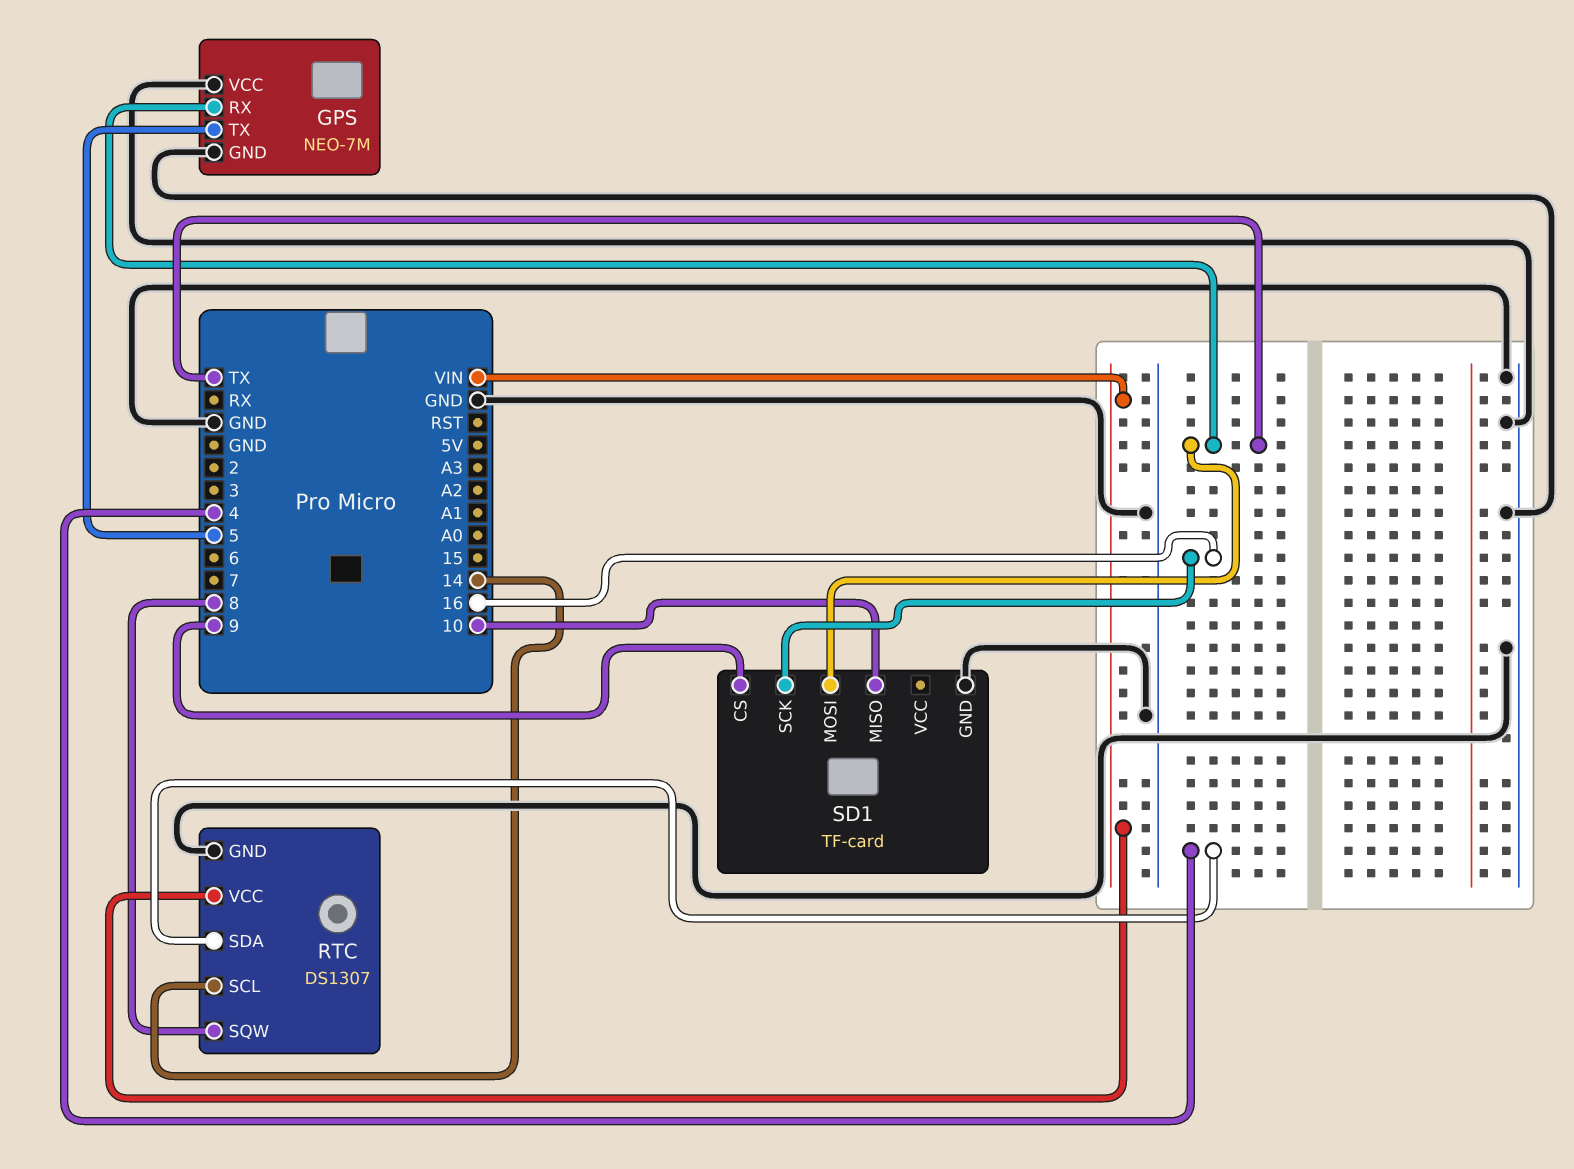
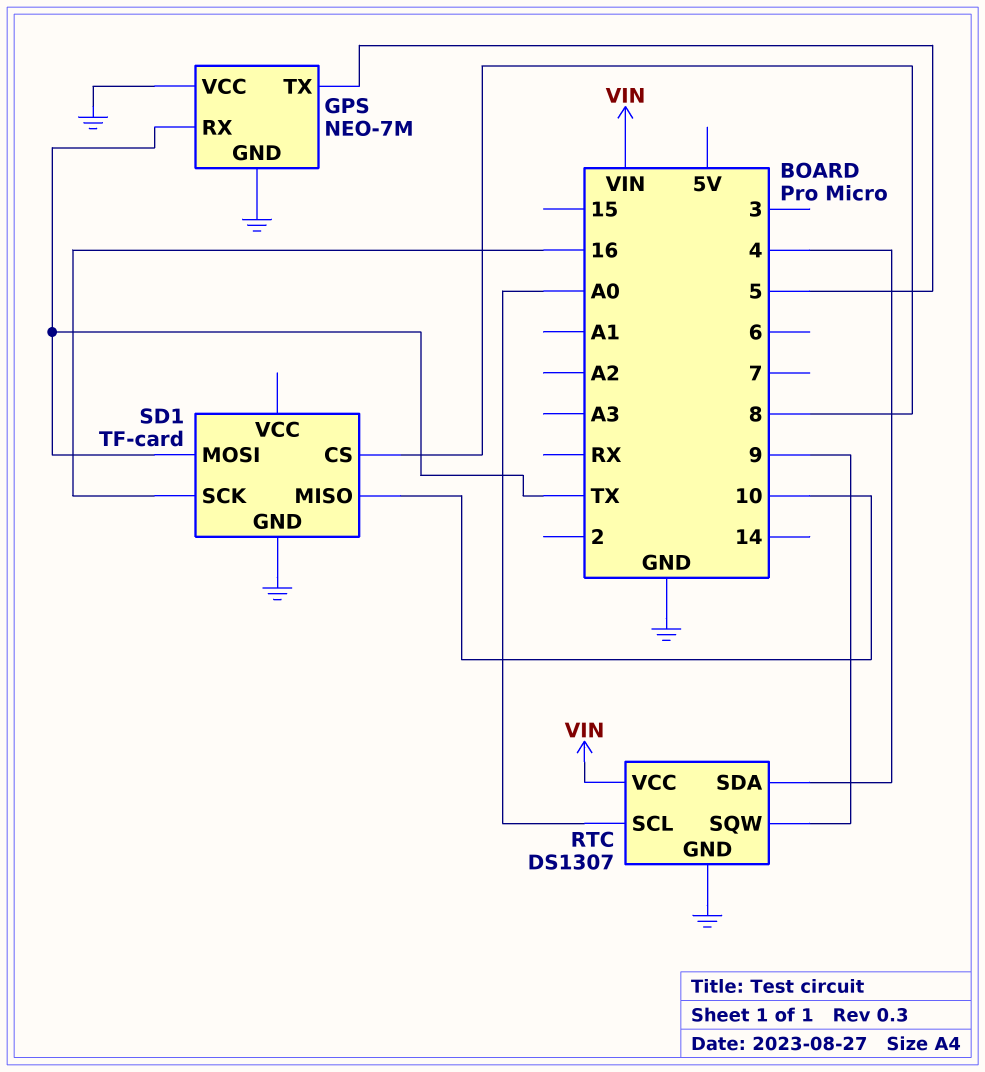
RTC pin SCL: 14 -> A0
RTC pin SQW: 8 -> 9
SD1 pin CS: 9 -> 8

